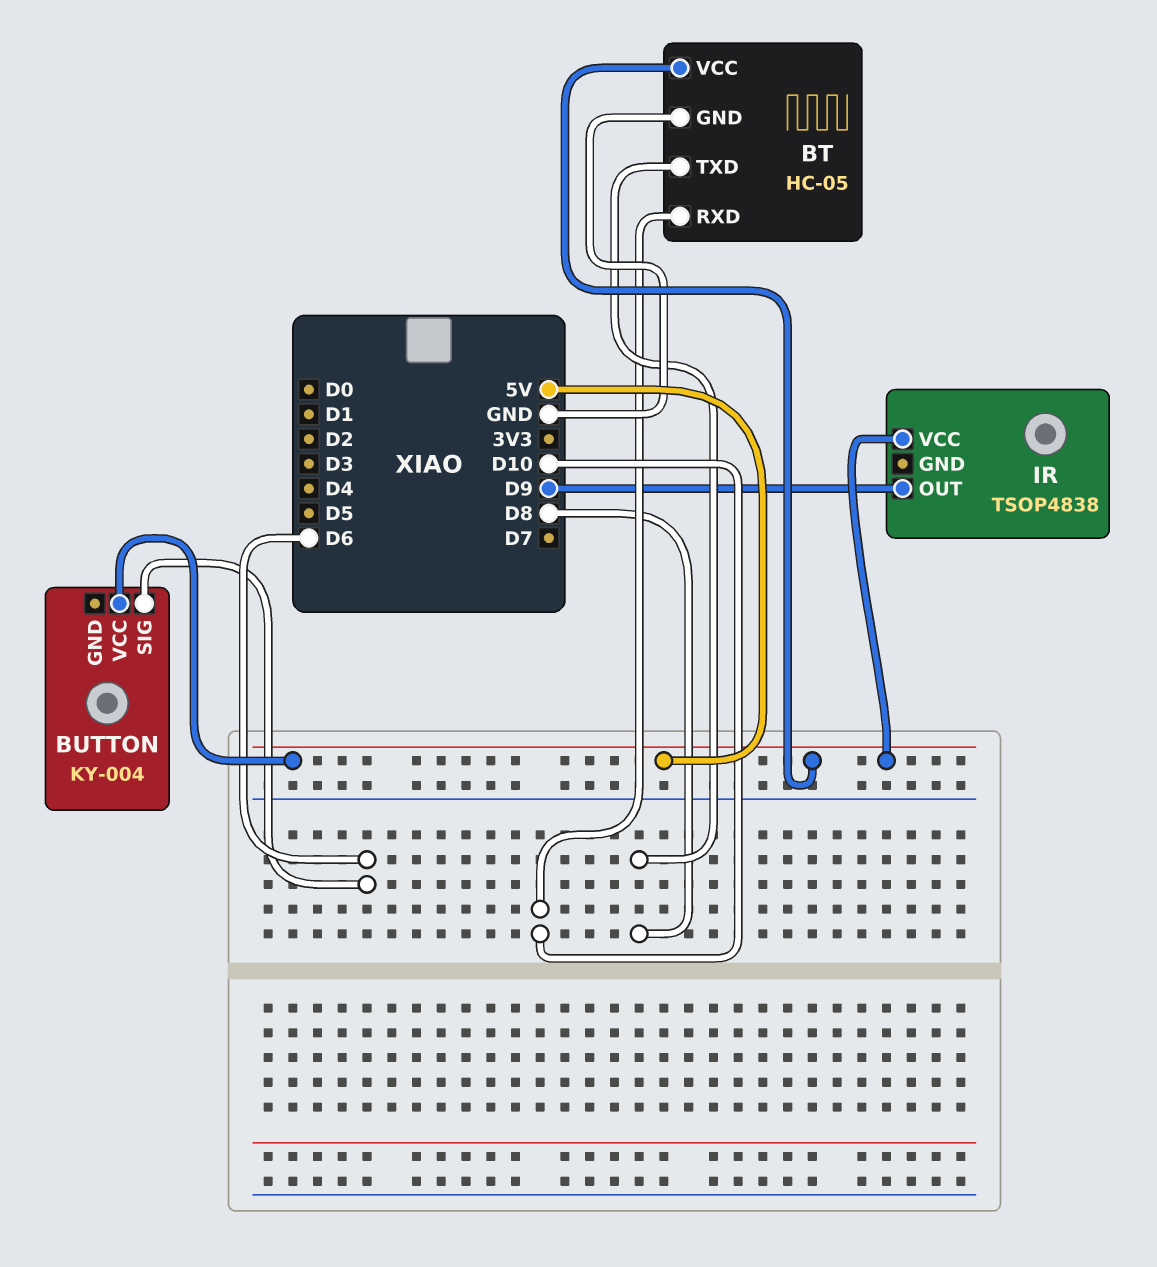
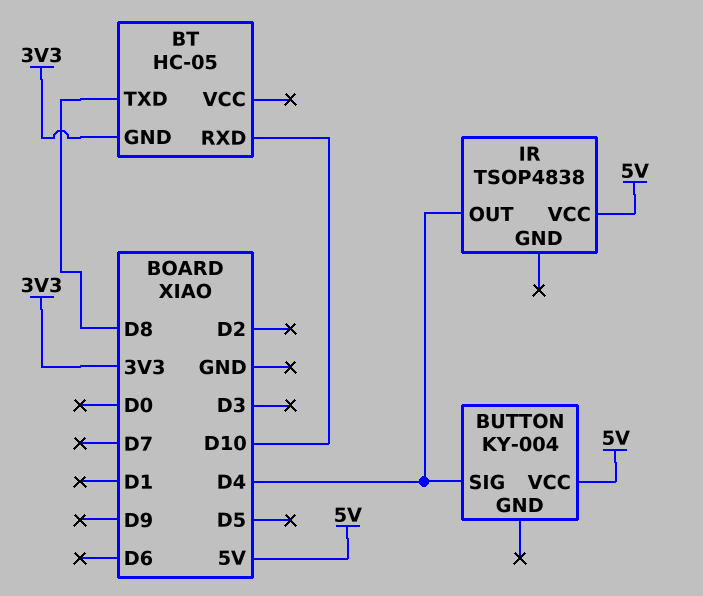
BT pin GND: GND -> 3V3
BT pin VCC: 5V -> none
BUTTON pin SIG: D6 -> D4
IR pin OUT: D9 -> D4

